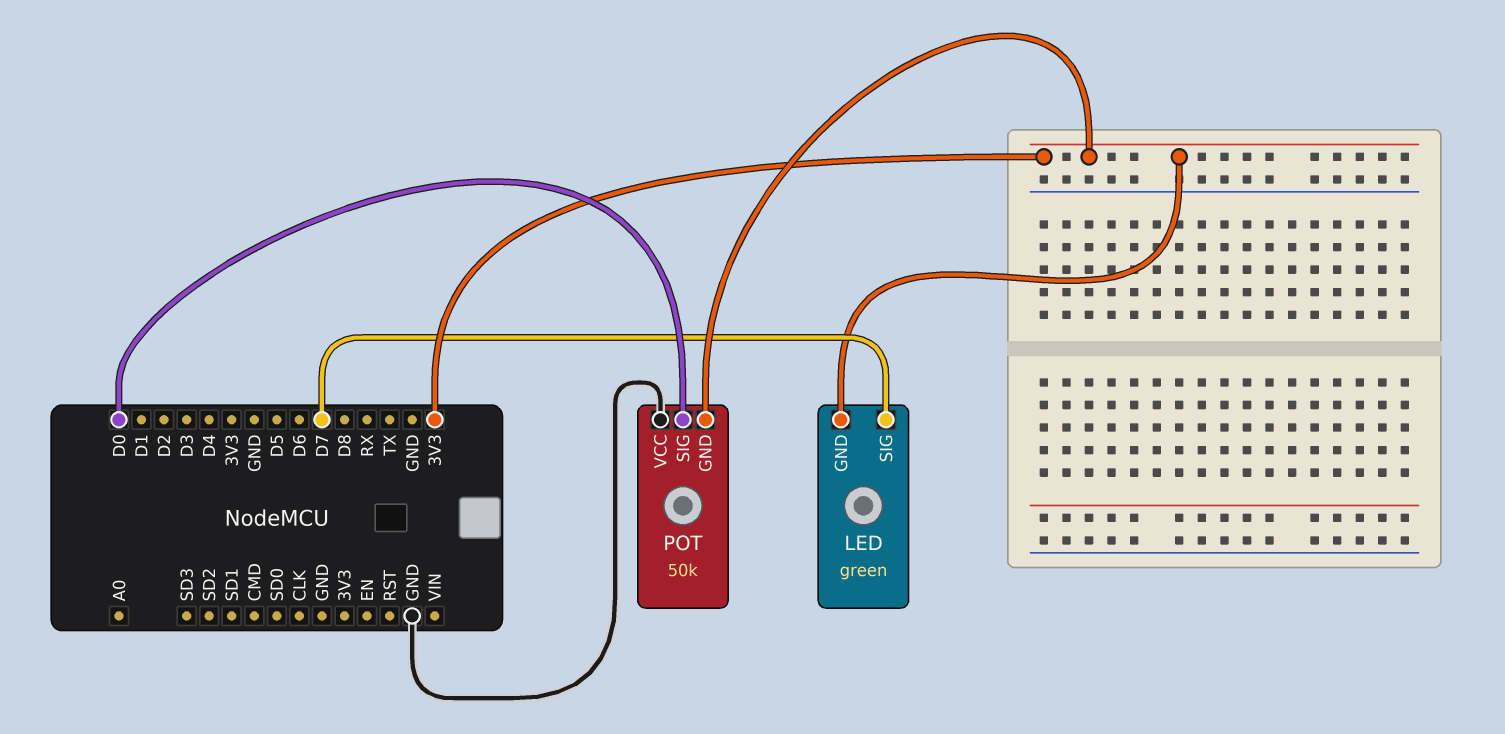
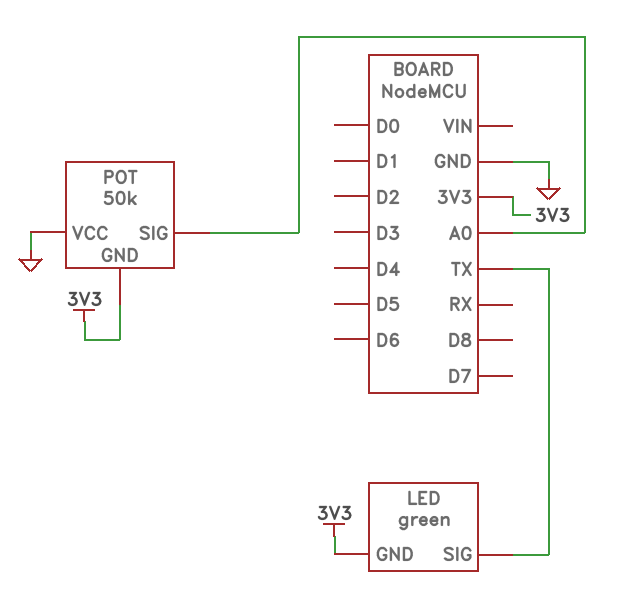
LED pin SIG: D7 -> TX
POT pin SIG: D0 -> A0

